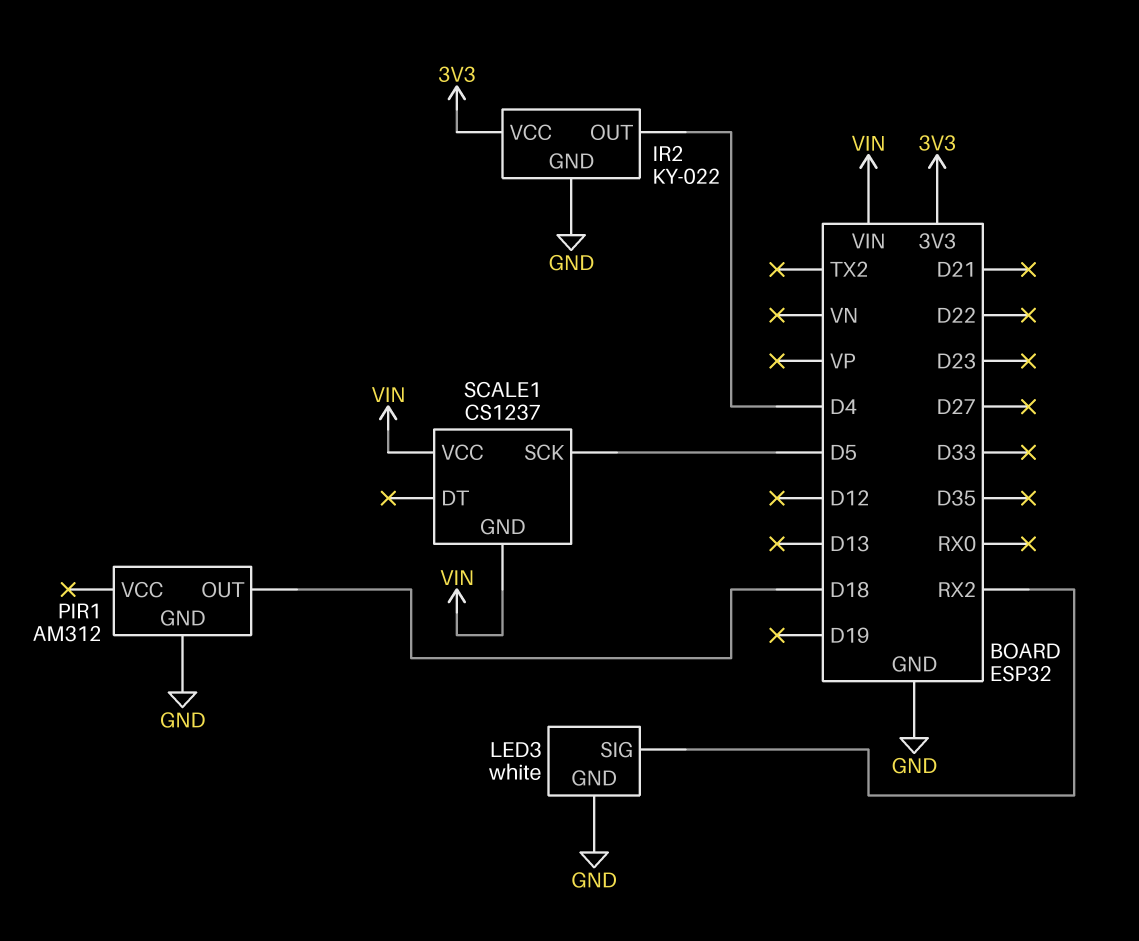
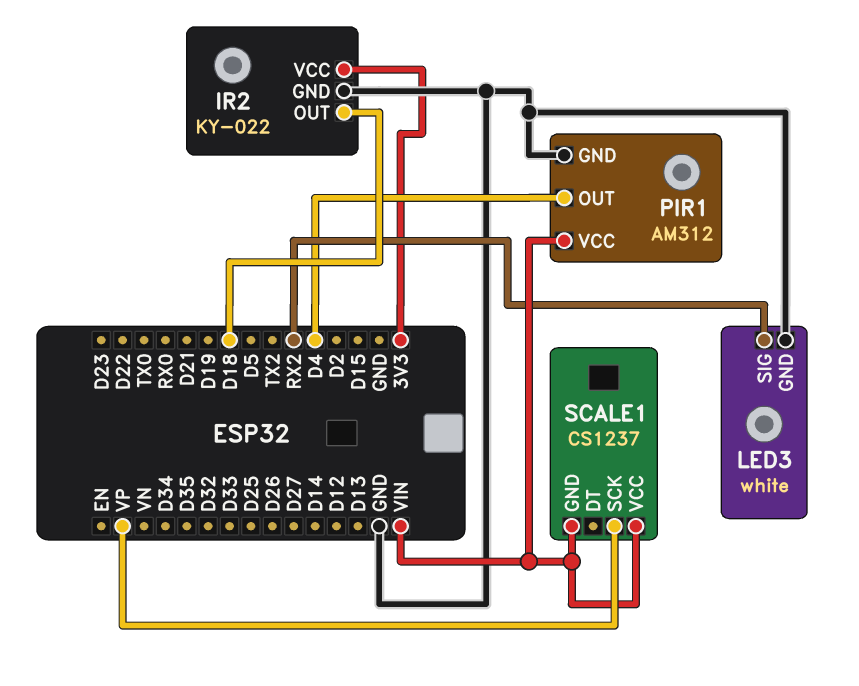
IR2 pin OUT: D4 -> D18
PIR1 pin OUT: D18 -> D4
PIR1 pin VCC: none -> VIN
SCALE1 pin SCK: D5 -> VP

